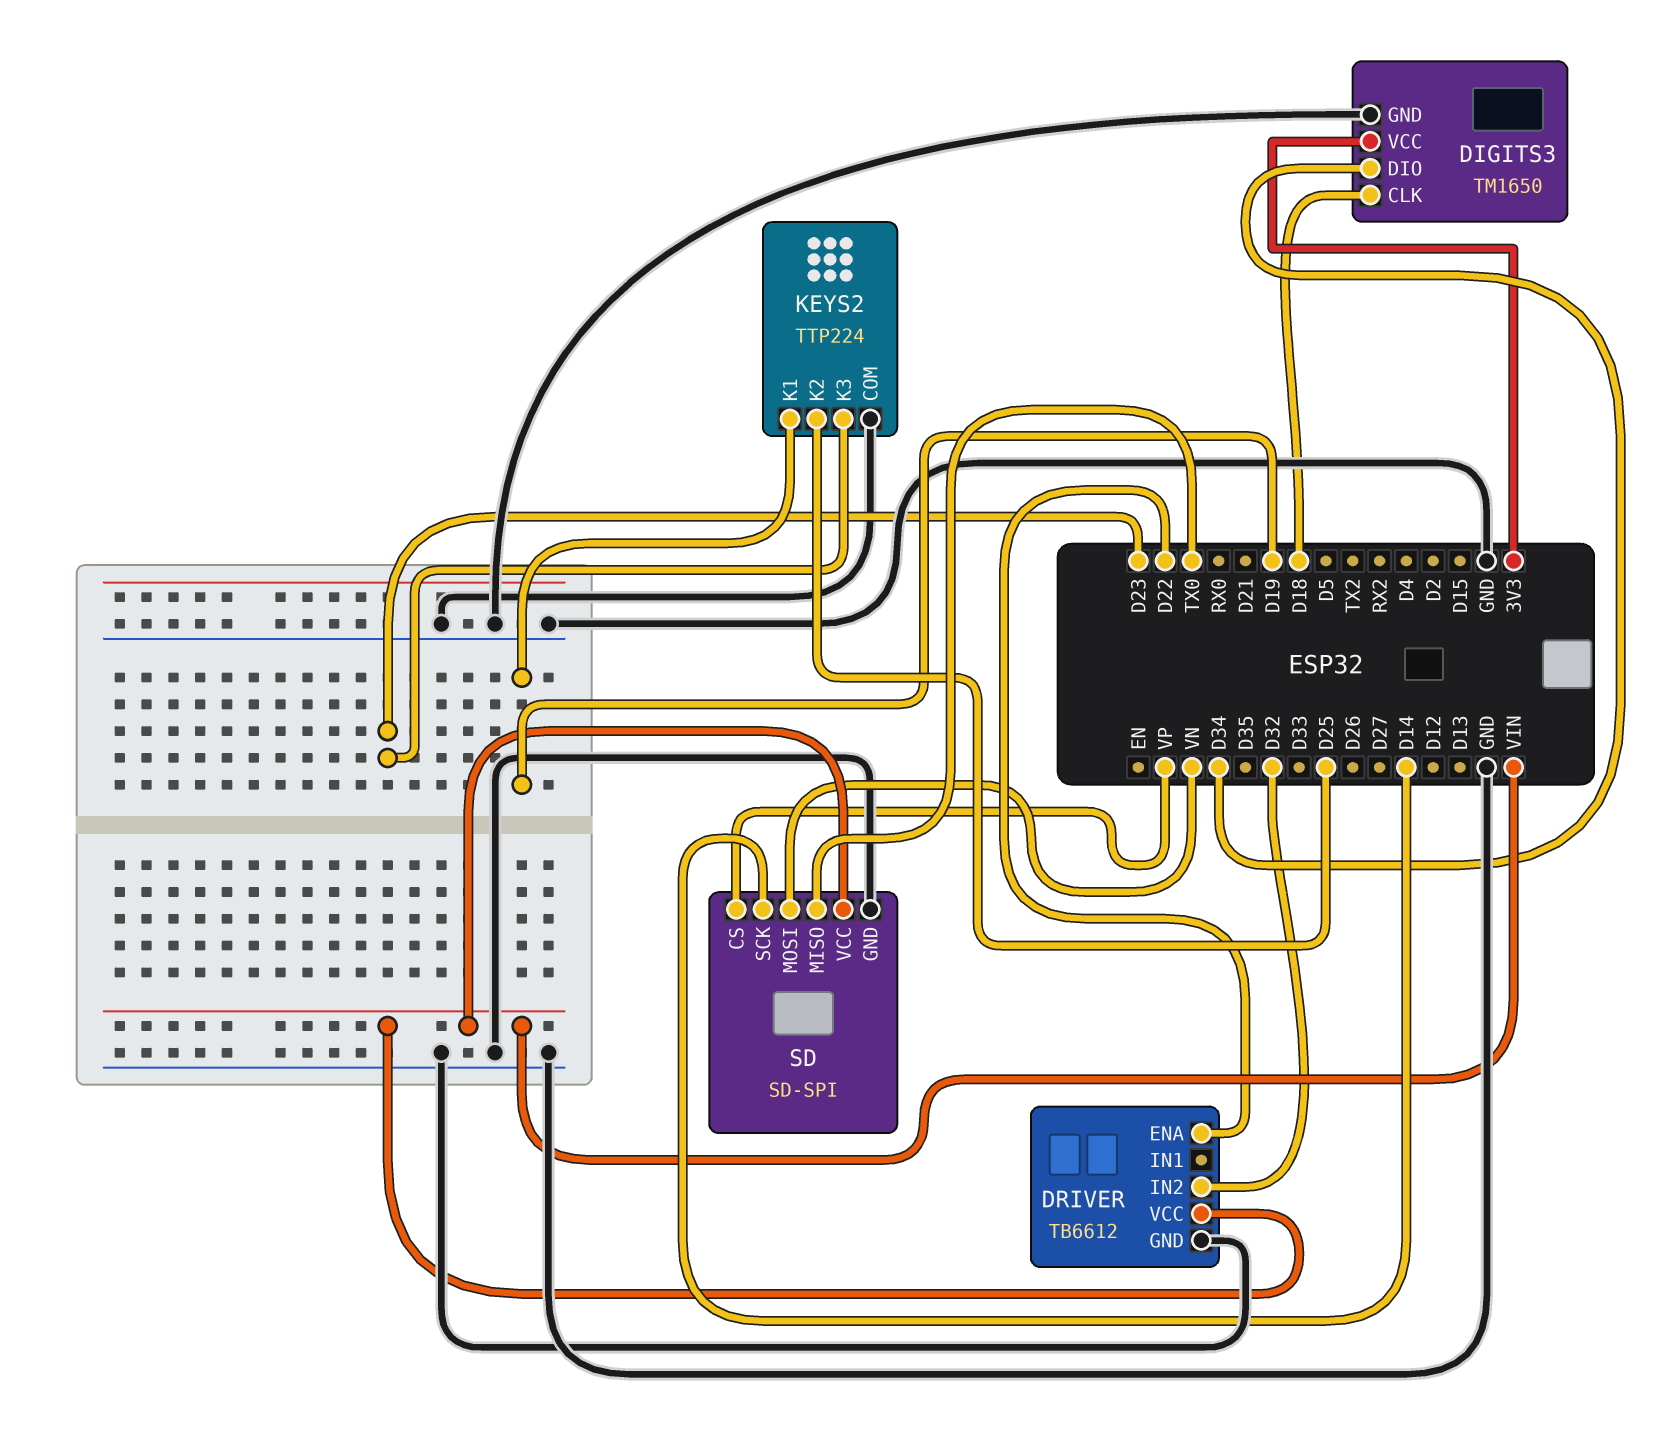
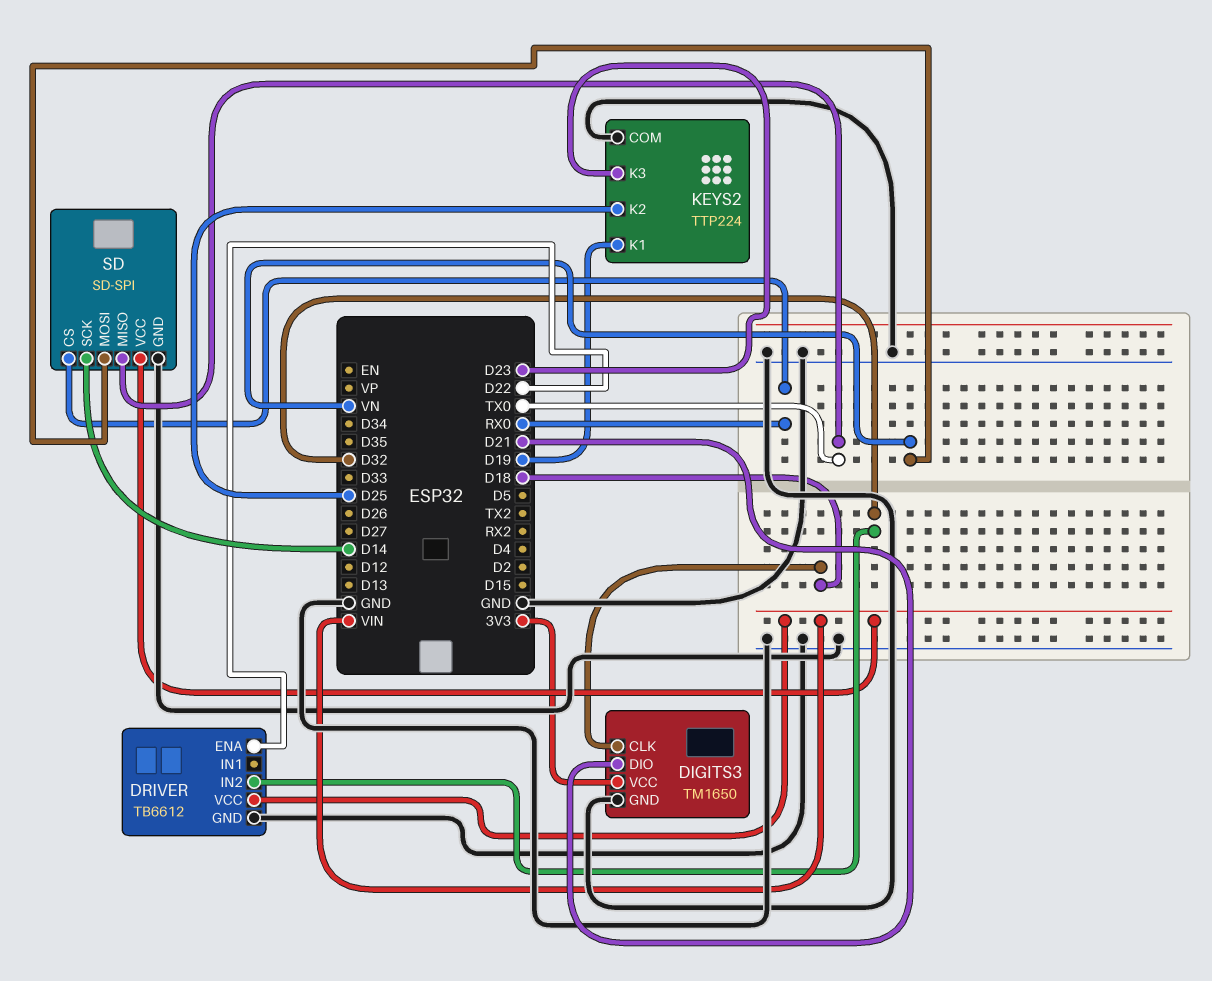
DIGITS3 pin DIO: D34 -> D21
SD pin CS: VP -> RX0

